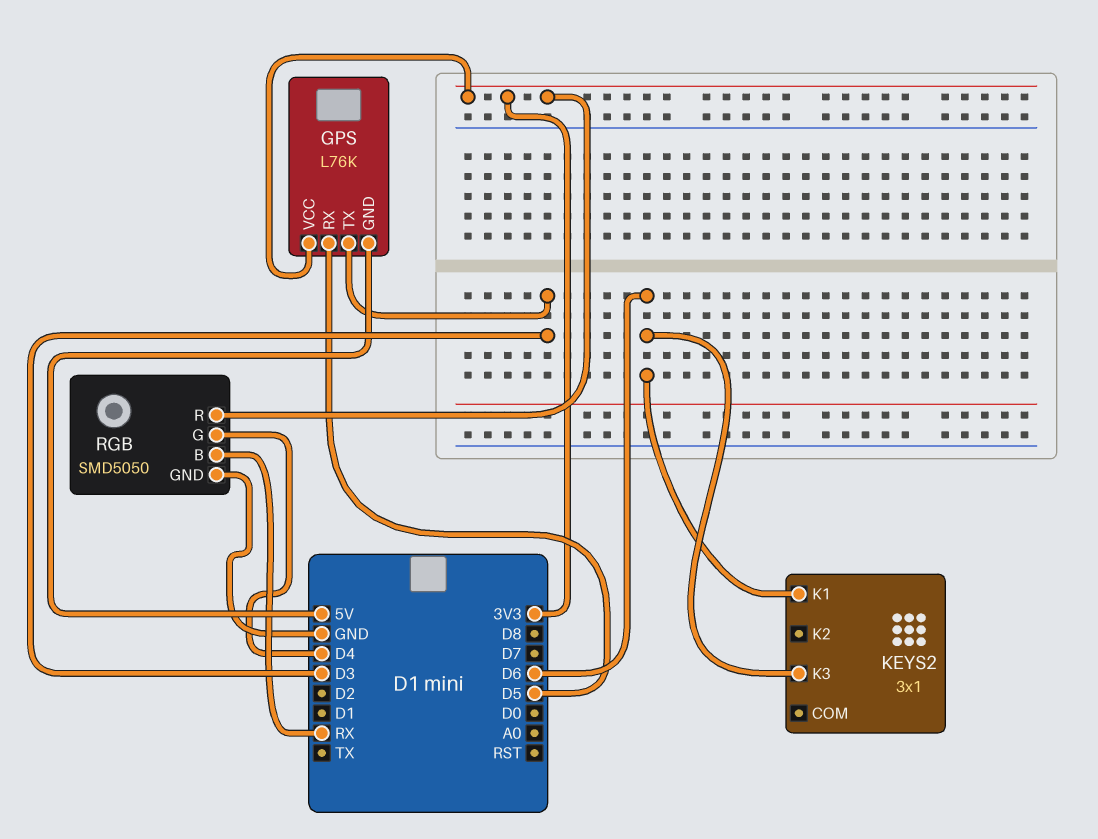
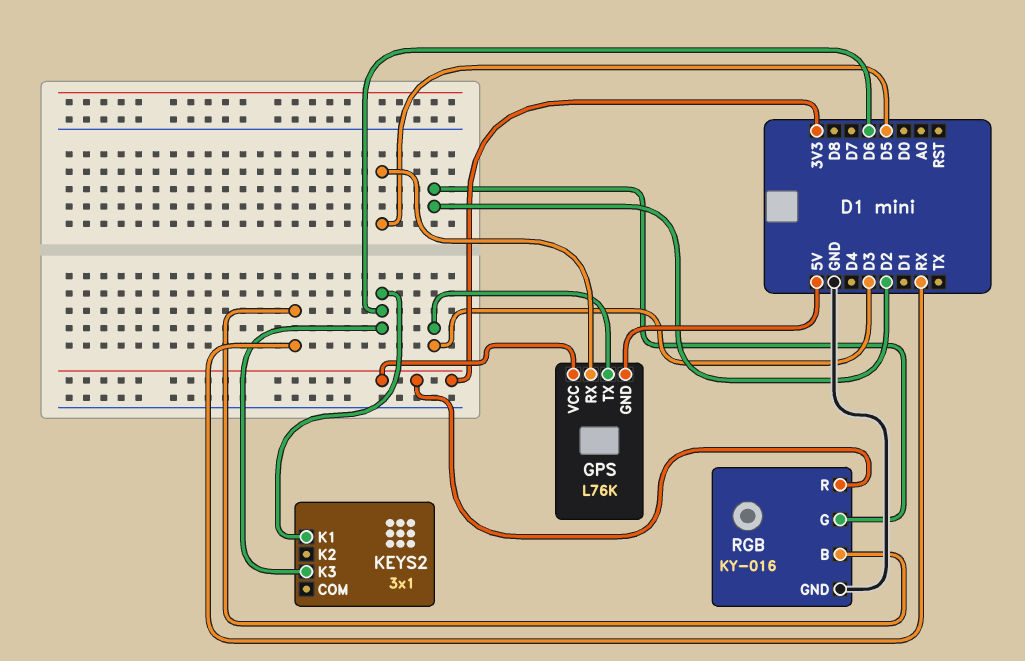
RGB: SMD5050 -> KY-016
RGB pin G: D4 -> D2

